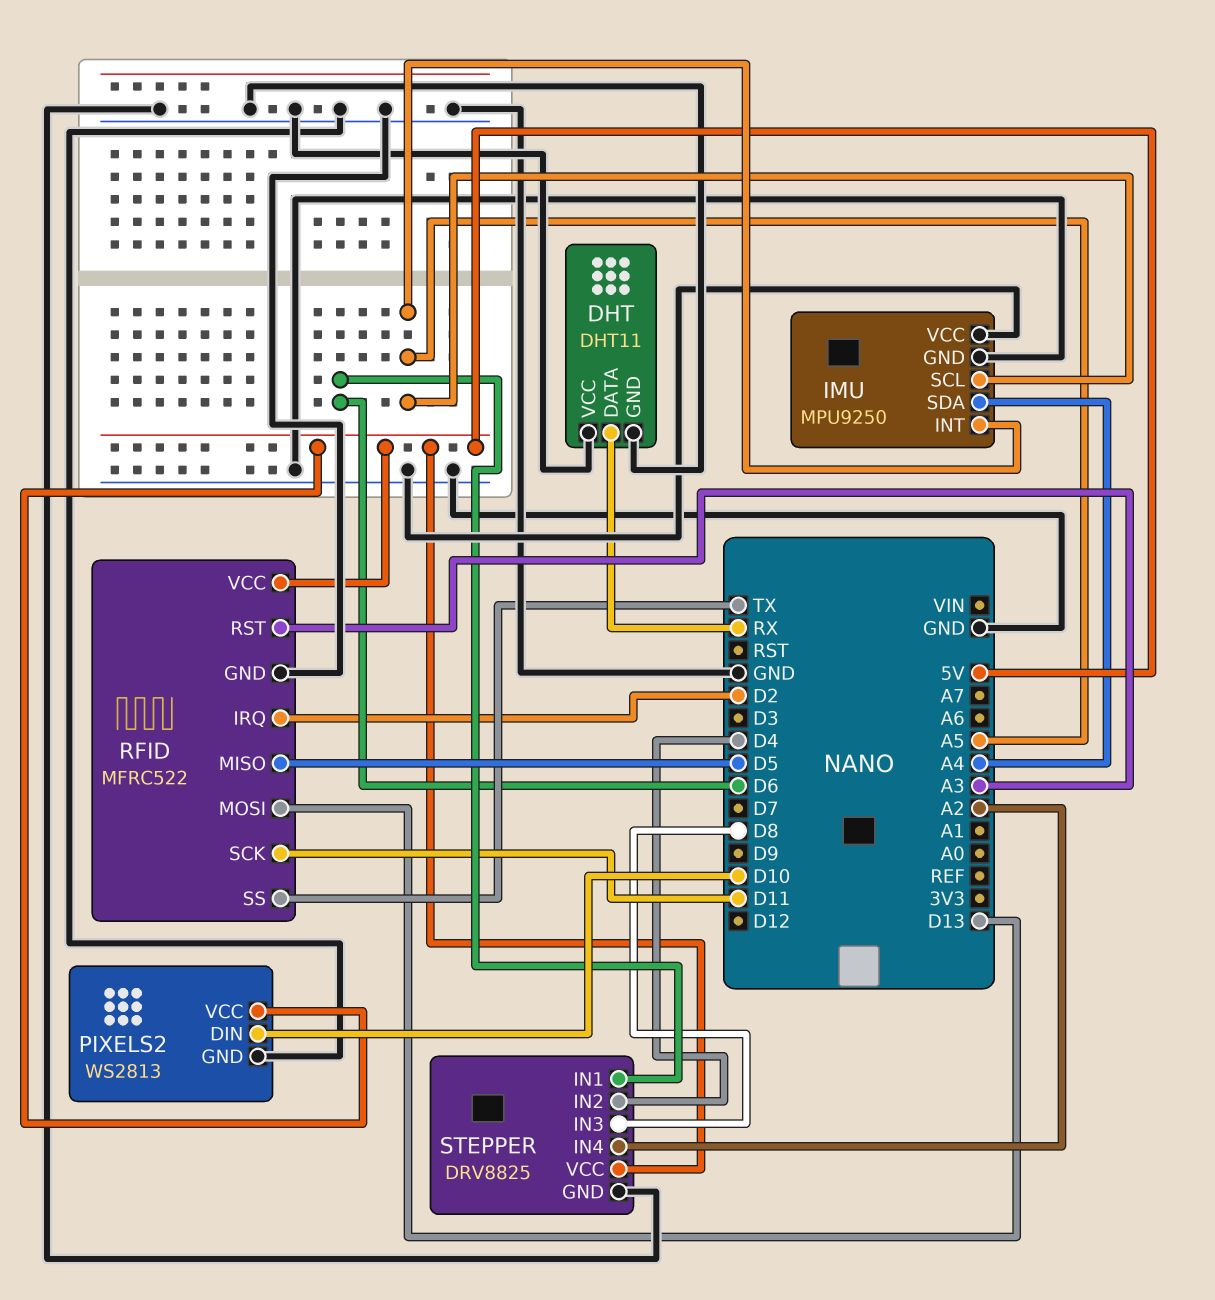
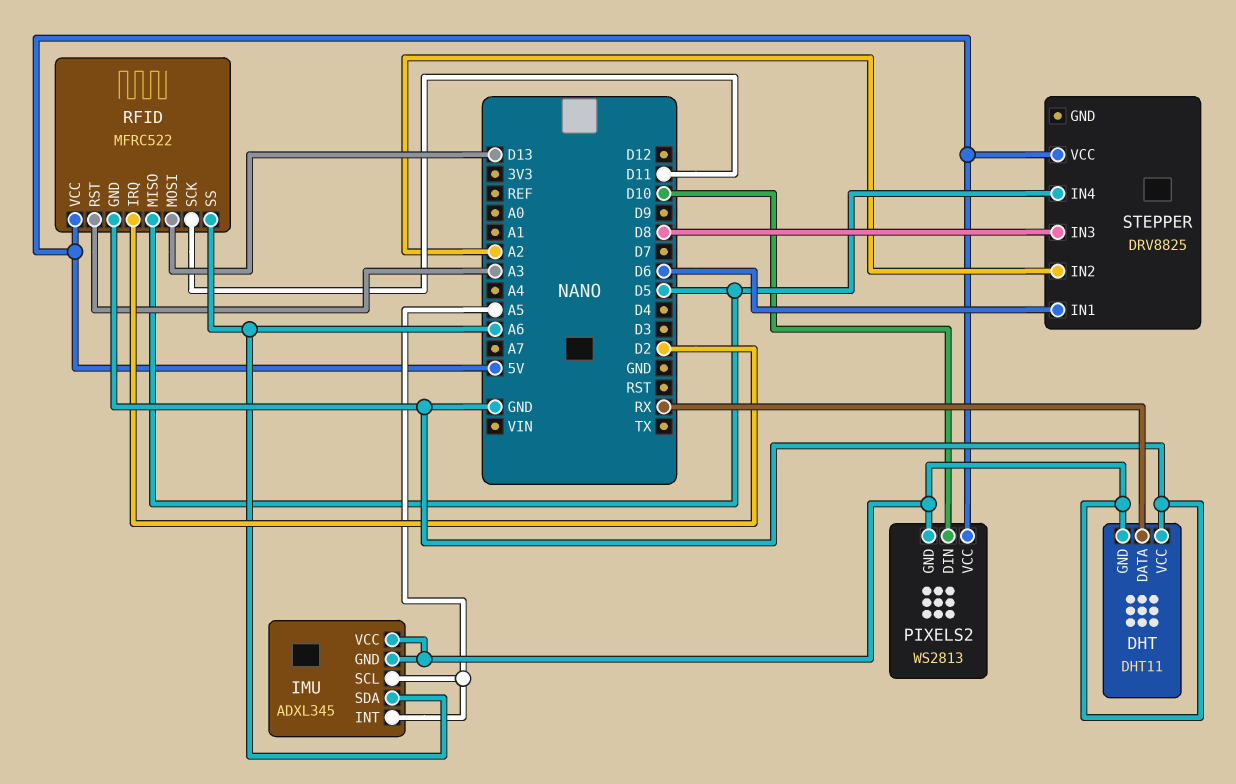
IMU: MPU9250 -> ADXL345
IMU pin SDA: A4 -> A6
RFID pin SS: TX -> A6
STEPPER pin GND: GND -> none
STEPPER pin IN2: D4 -> A2
STEPPER pin IN4: A2 -> D5

